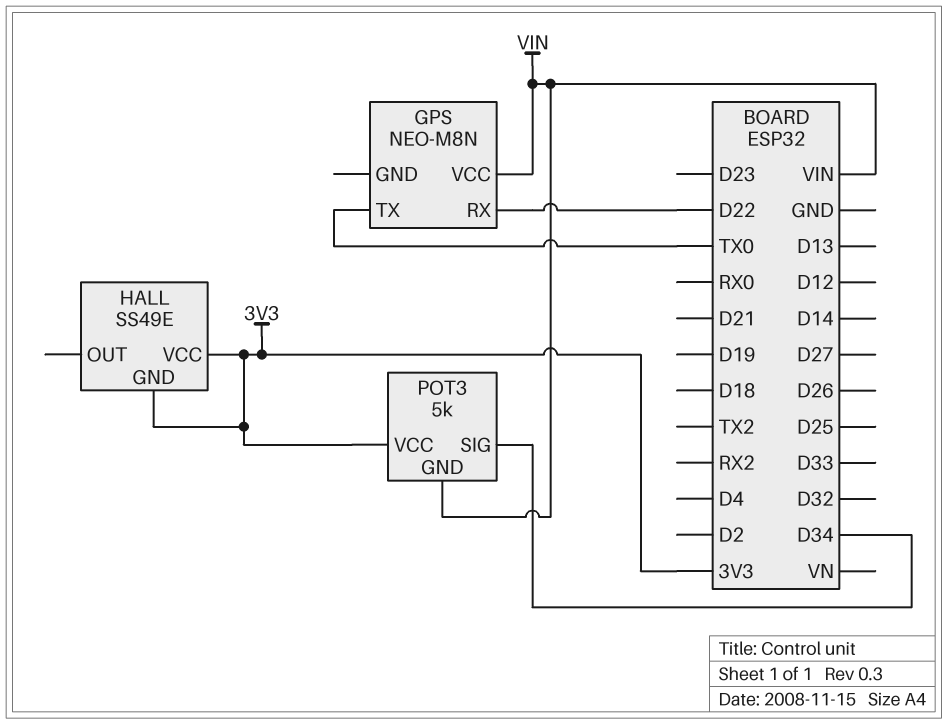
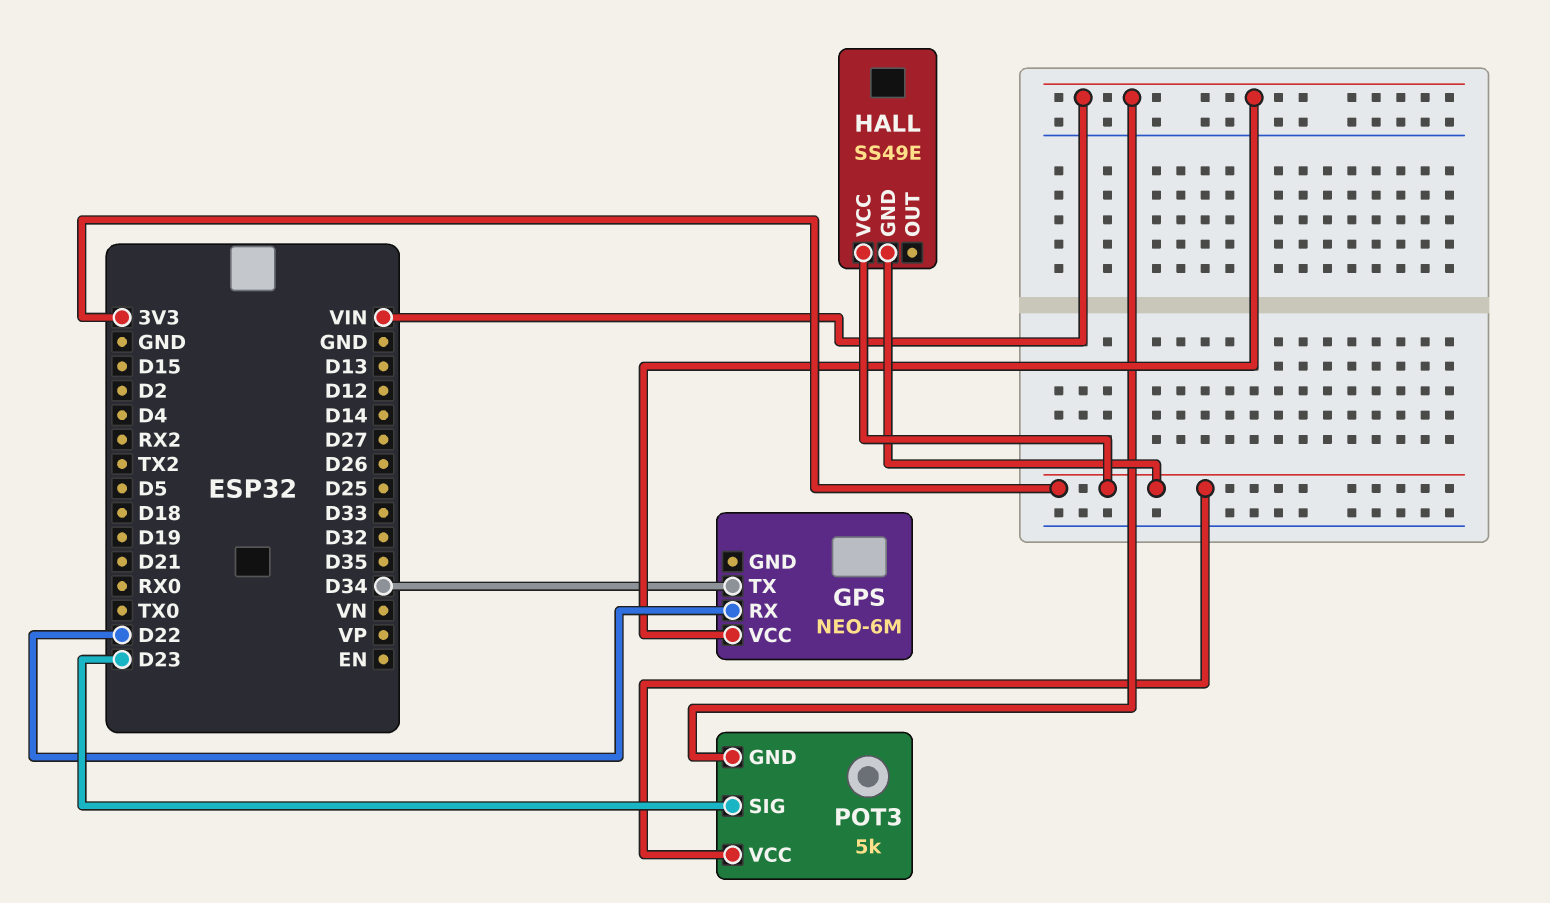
GPS: NEO-M8N -> NEO-6M
GPS pin TX: TX0 -> D34
POT3 pin SIG: D34 -> D23

